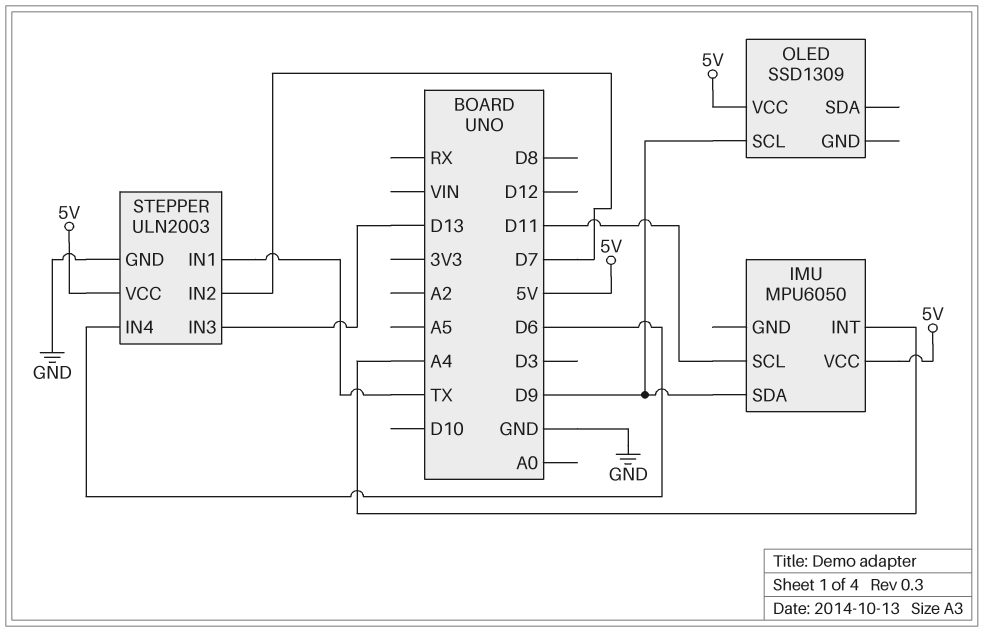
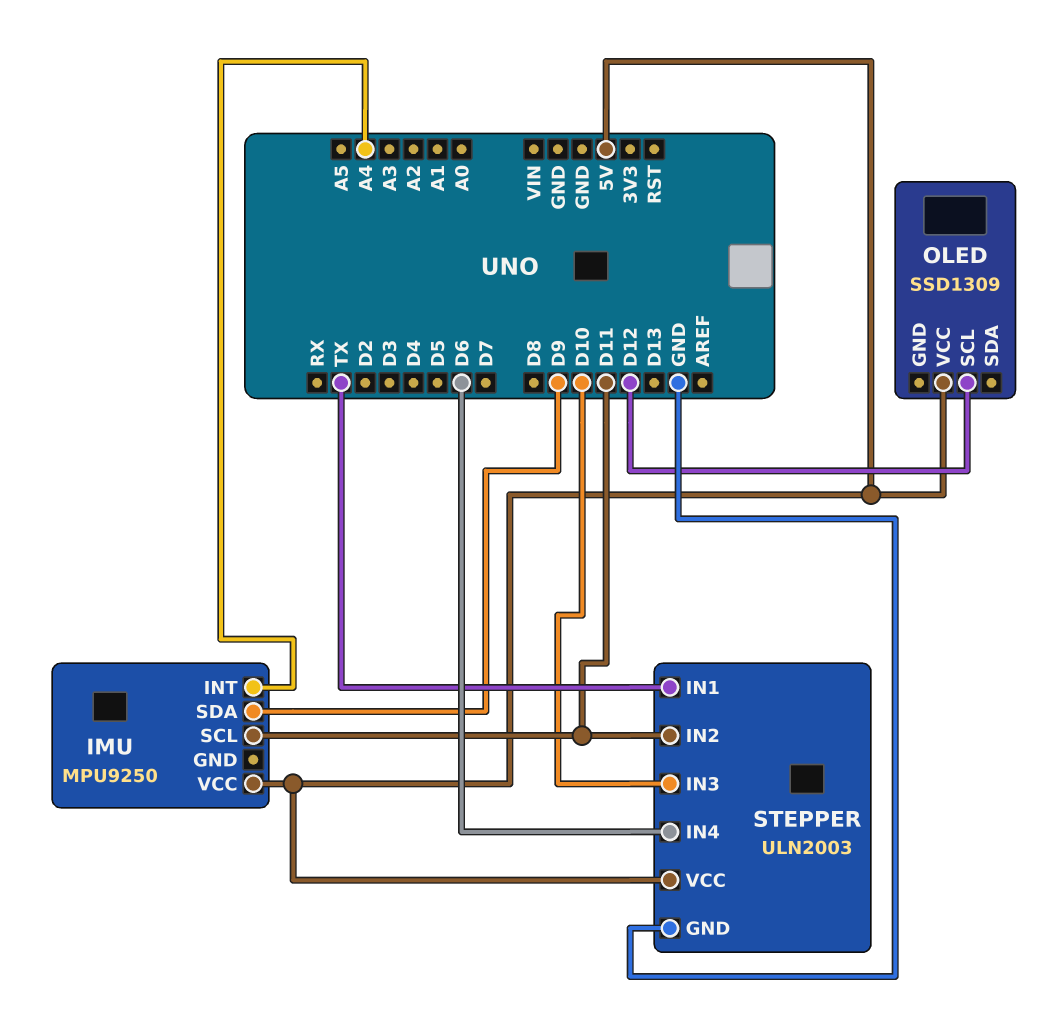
IMU: MPU6050 -> MPU9250
OLED pin SCL: D9 -> D12
STEPPER pin IN2: D7 -> D11
STEPPER pin IN3: D13 -> D10

